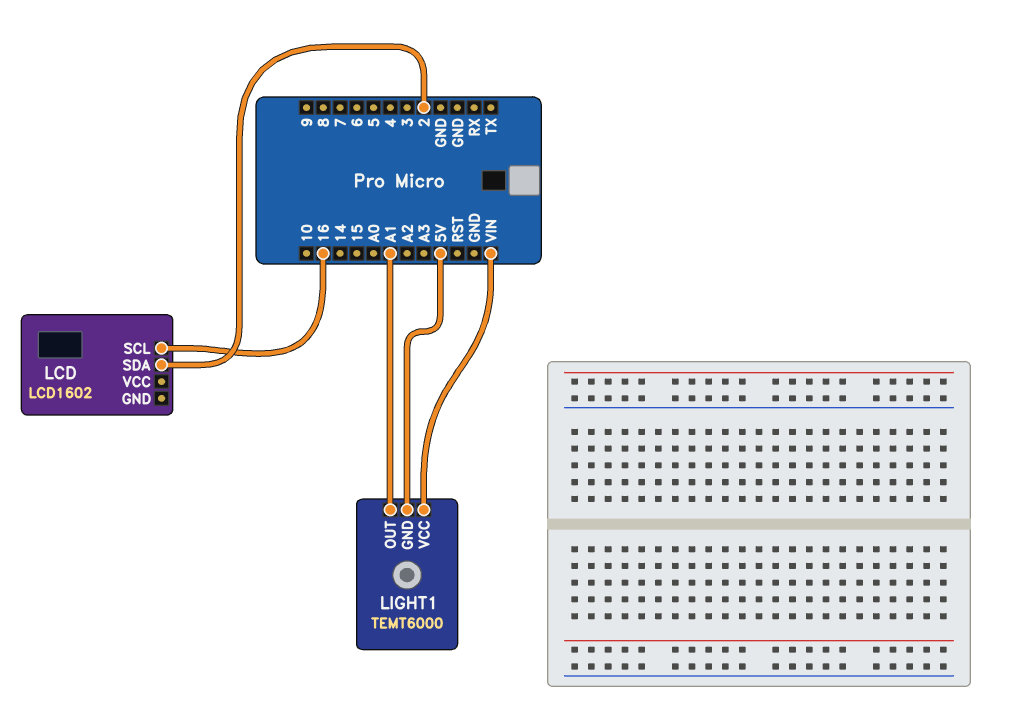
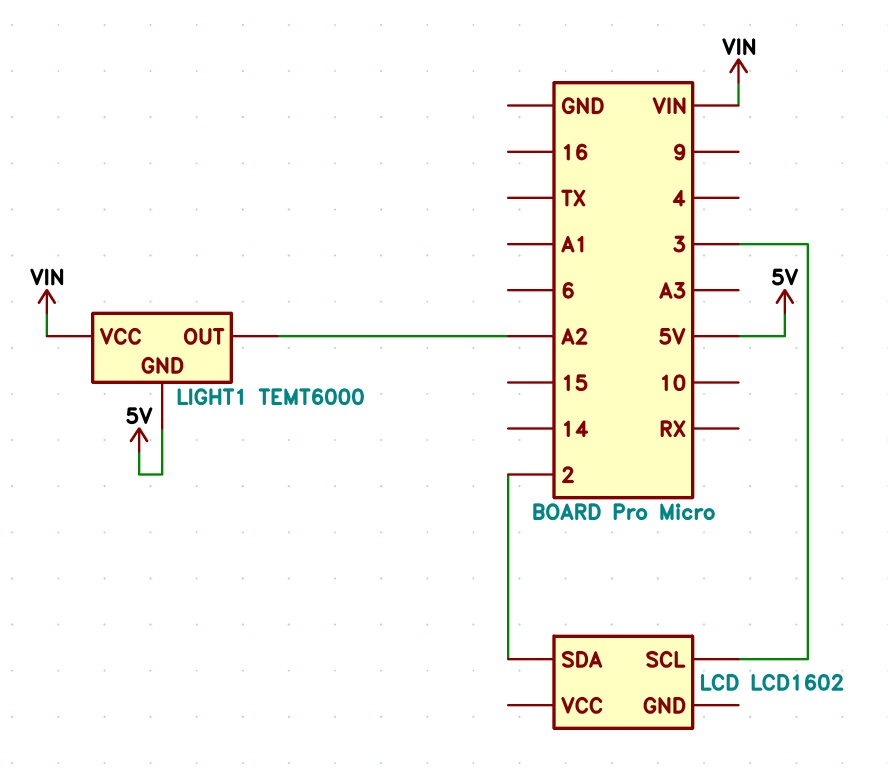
LCD pin SCL: 16 -> 3
LIGHT1 pin OUT: A1 -> A2

